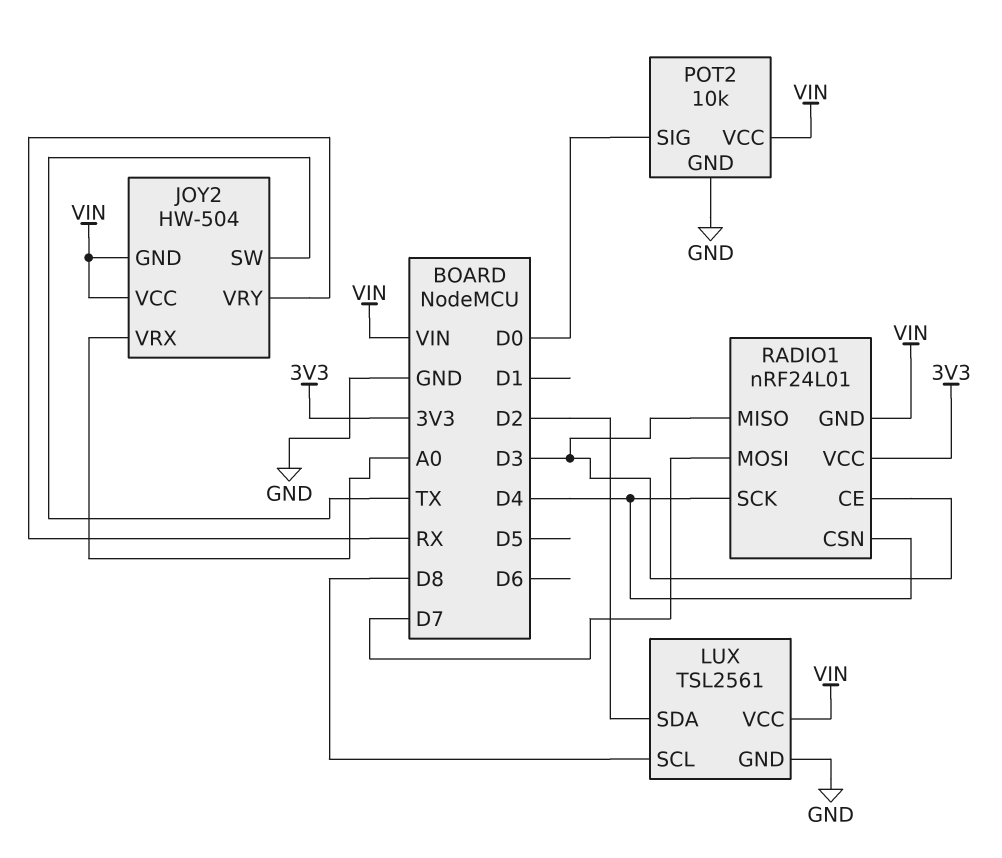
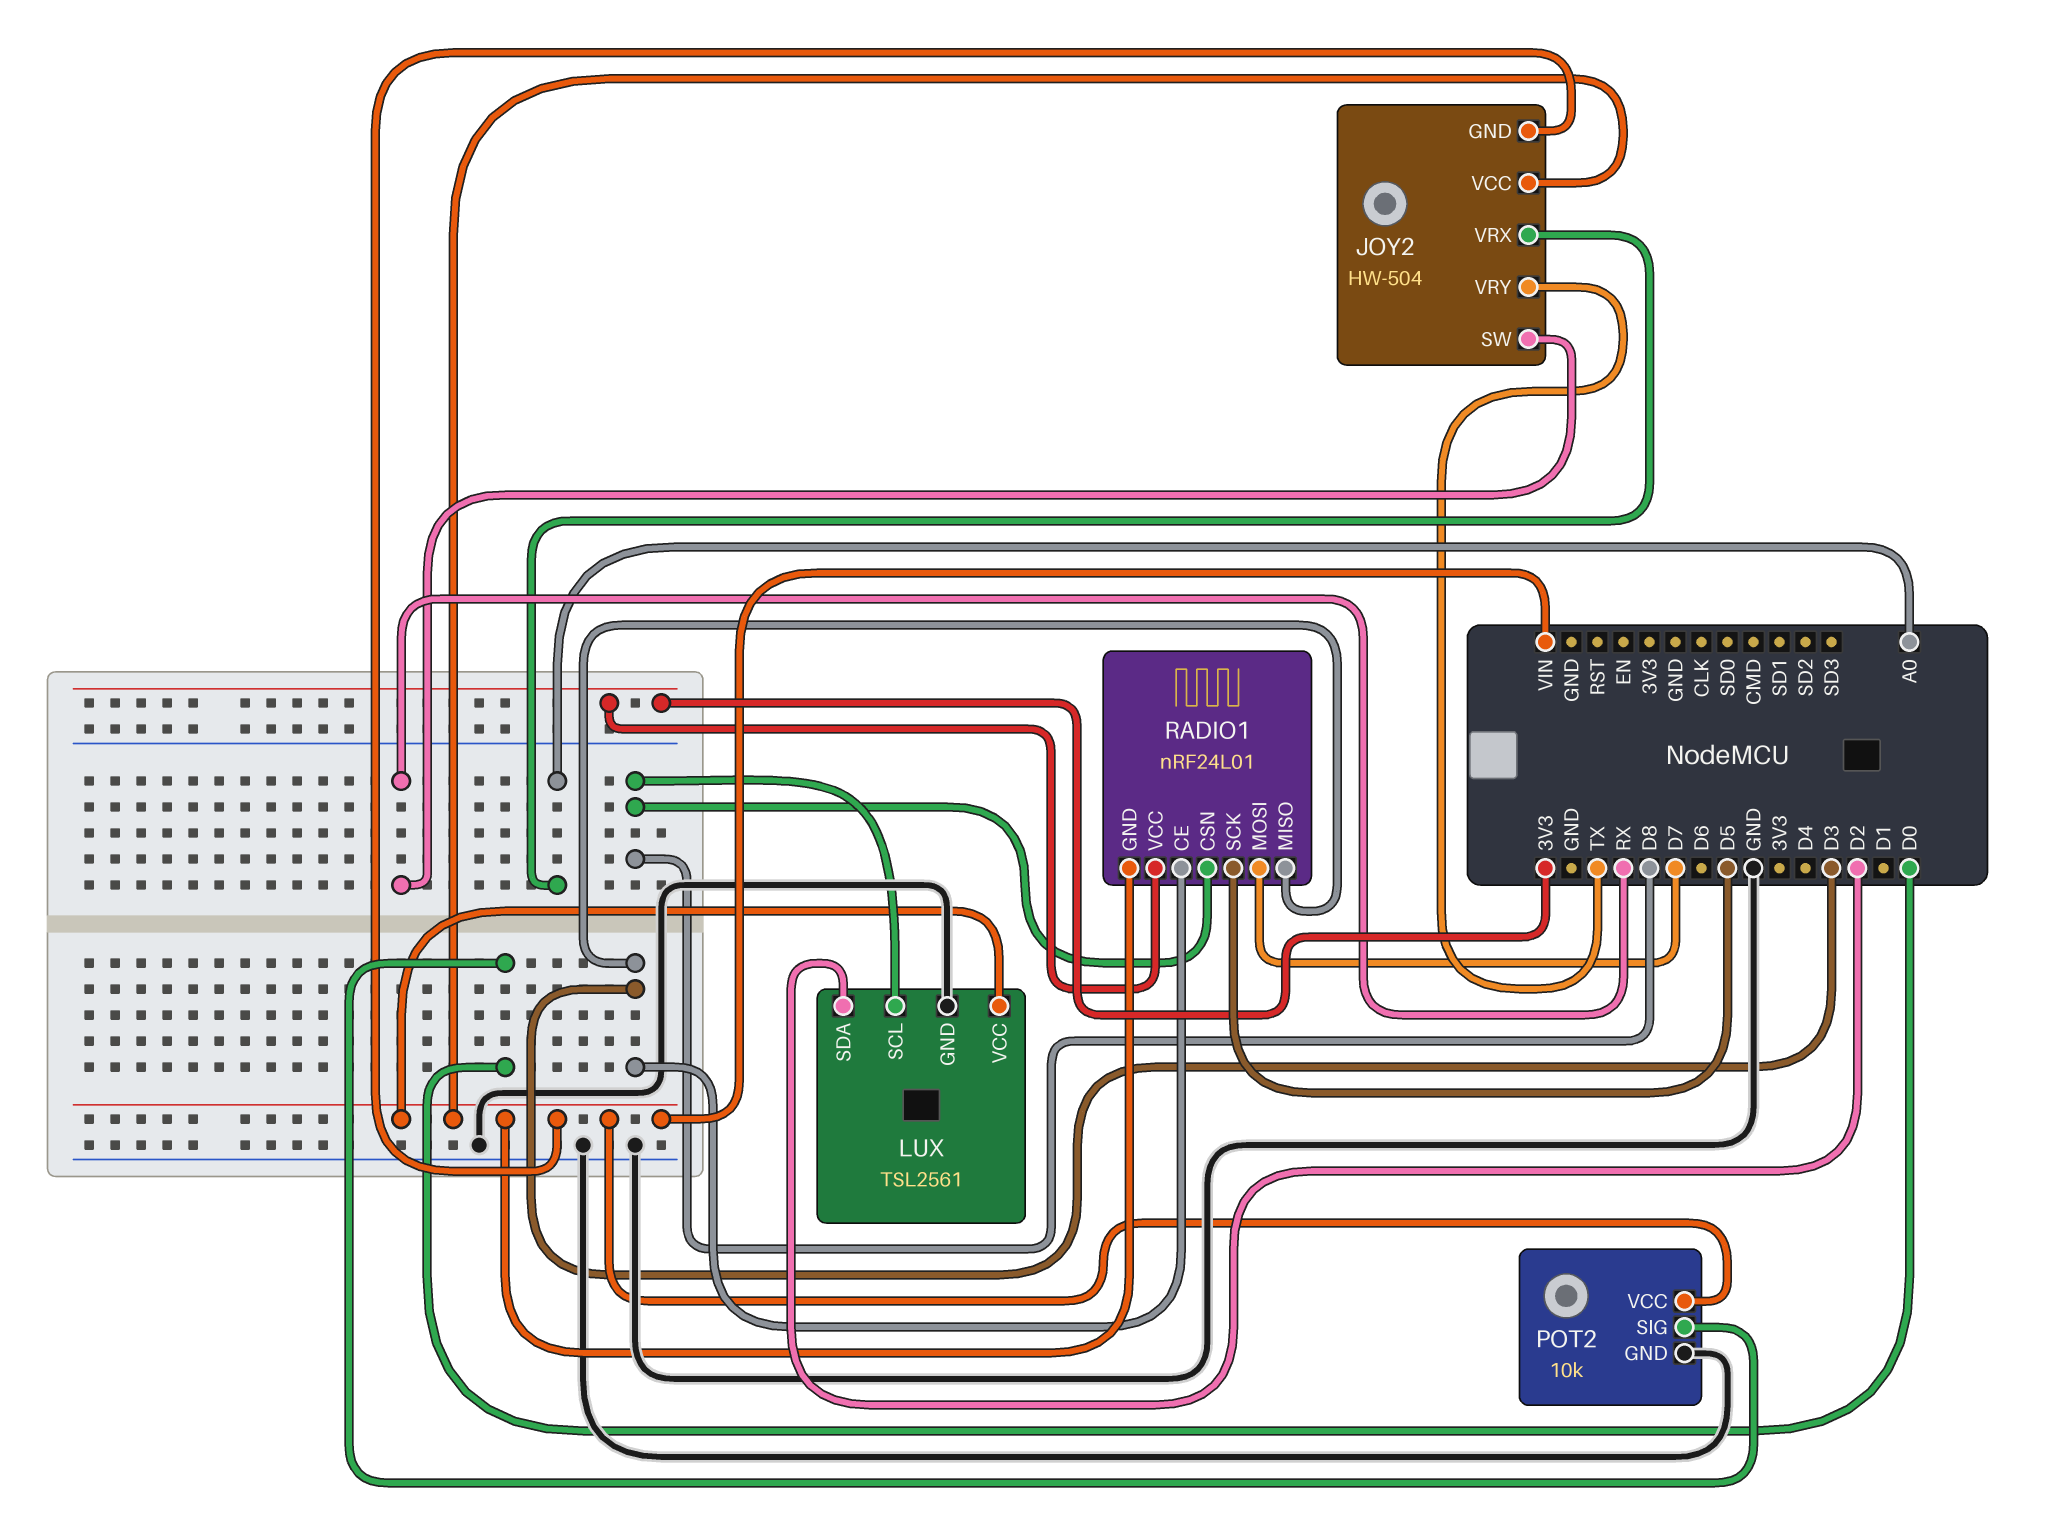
JOY2 pin SW: TX -> RX
JOY2 pin VRY: RX -> TX
RADIO1 pin CSN: D4 -> D8
RADIO1 pin SCK: D4 -> D5

